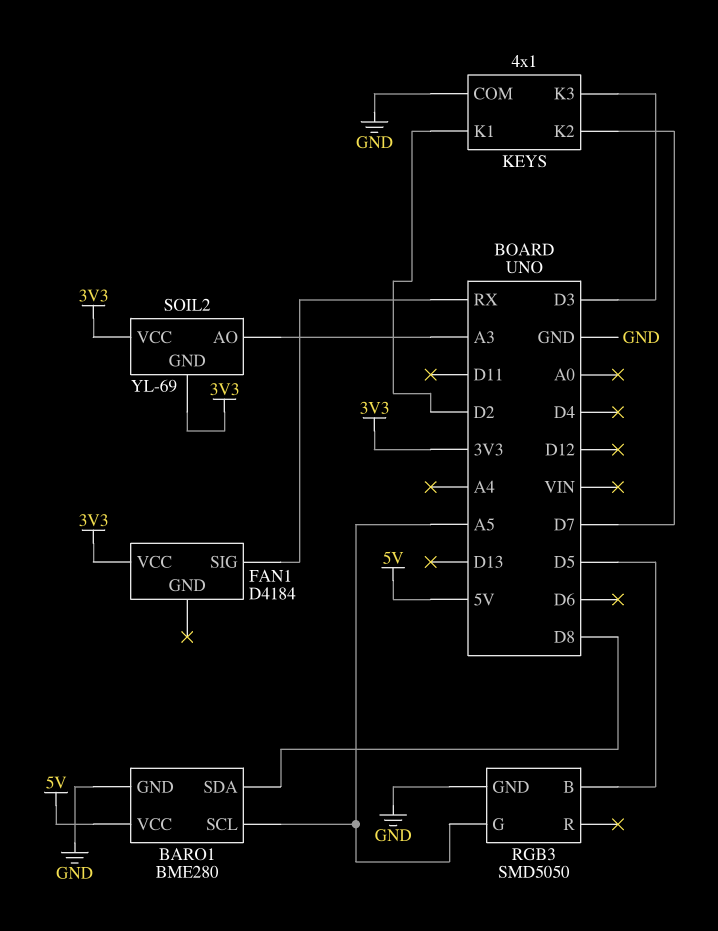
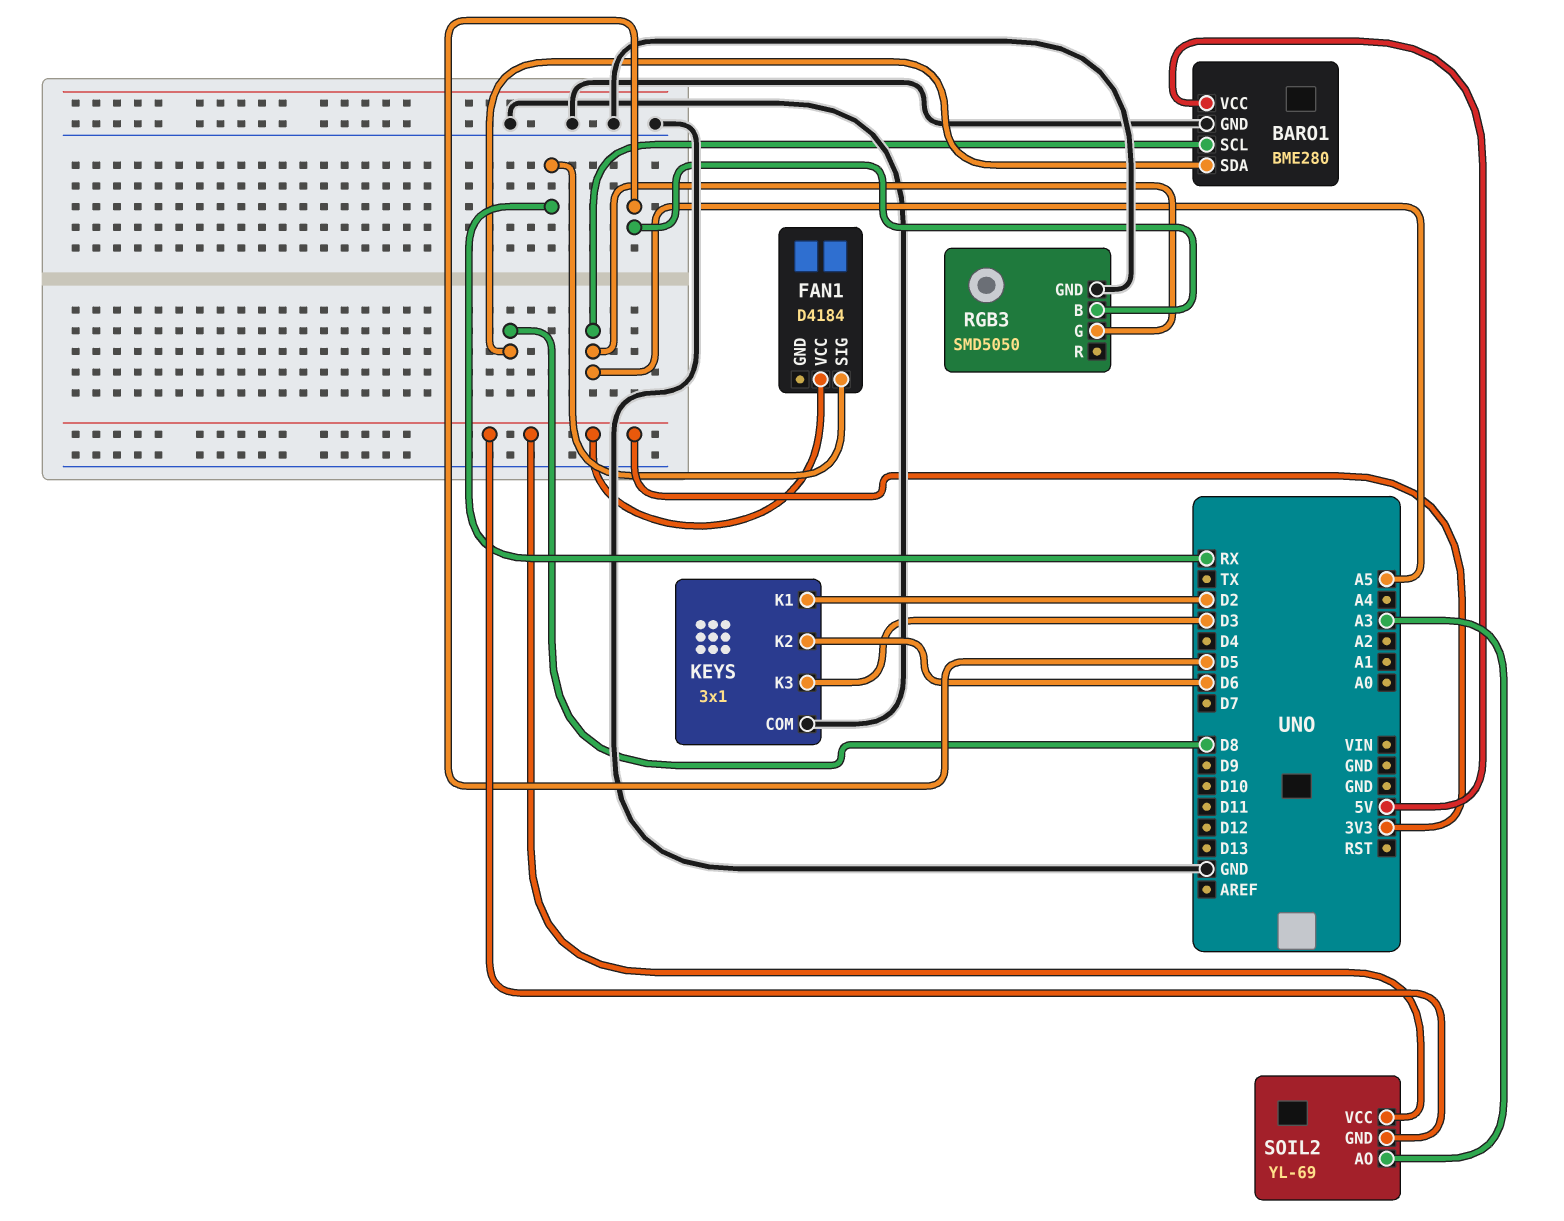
KEYS: 4x1 -> 3x1
KEYS pin K2: D7 -> D6

